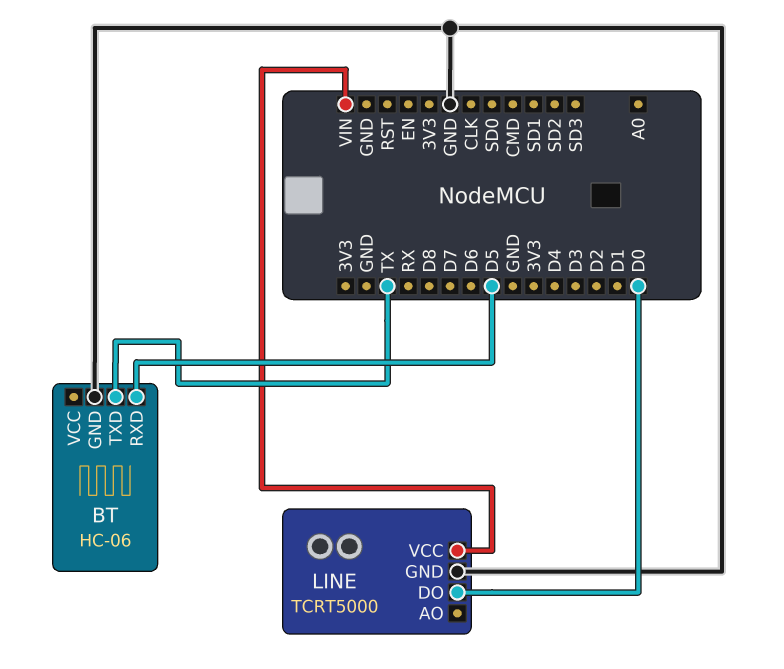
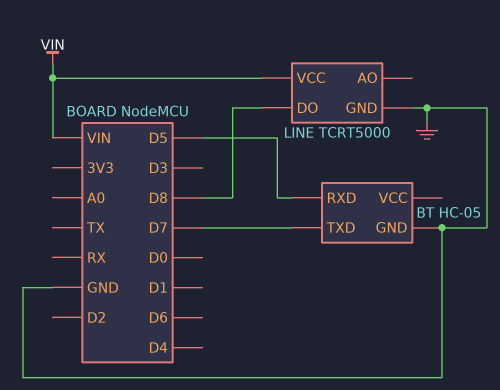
BT: HC-06 -> HC-05
BT pin TXD: TX -> D7
LINE pin DO: D0 -> D8

